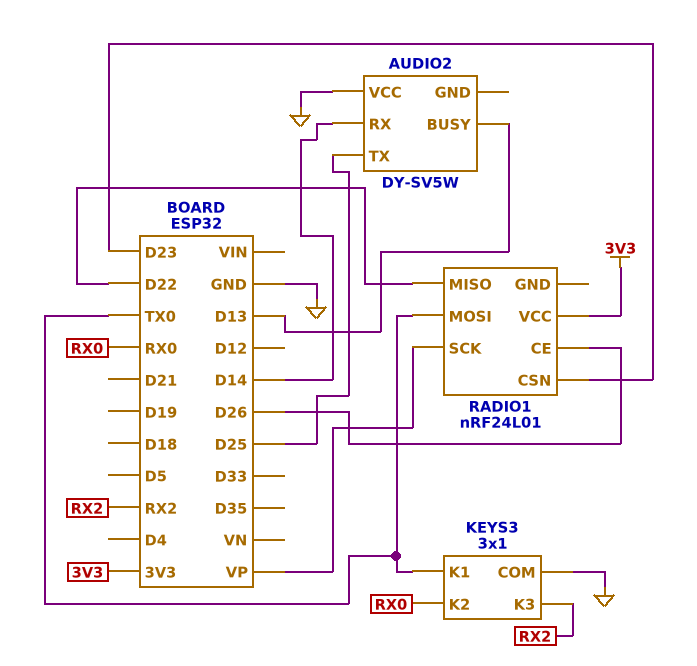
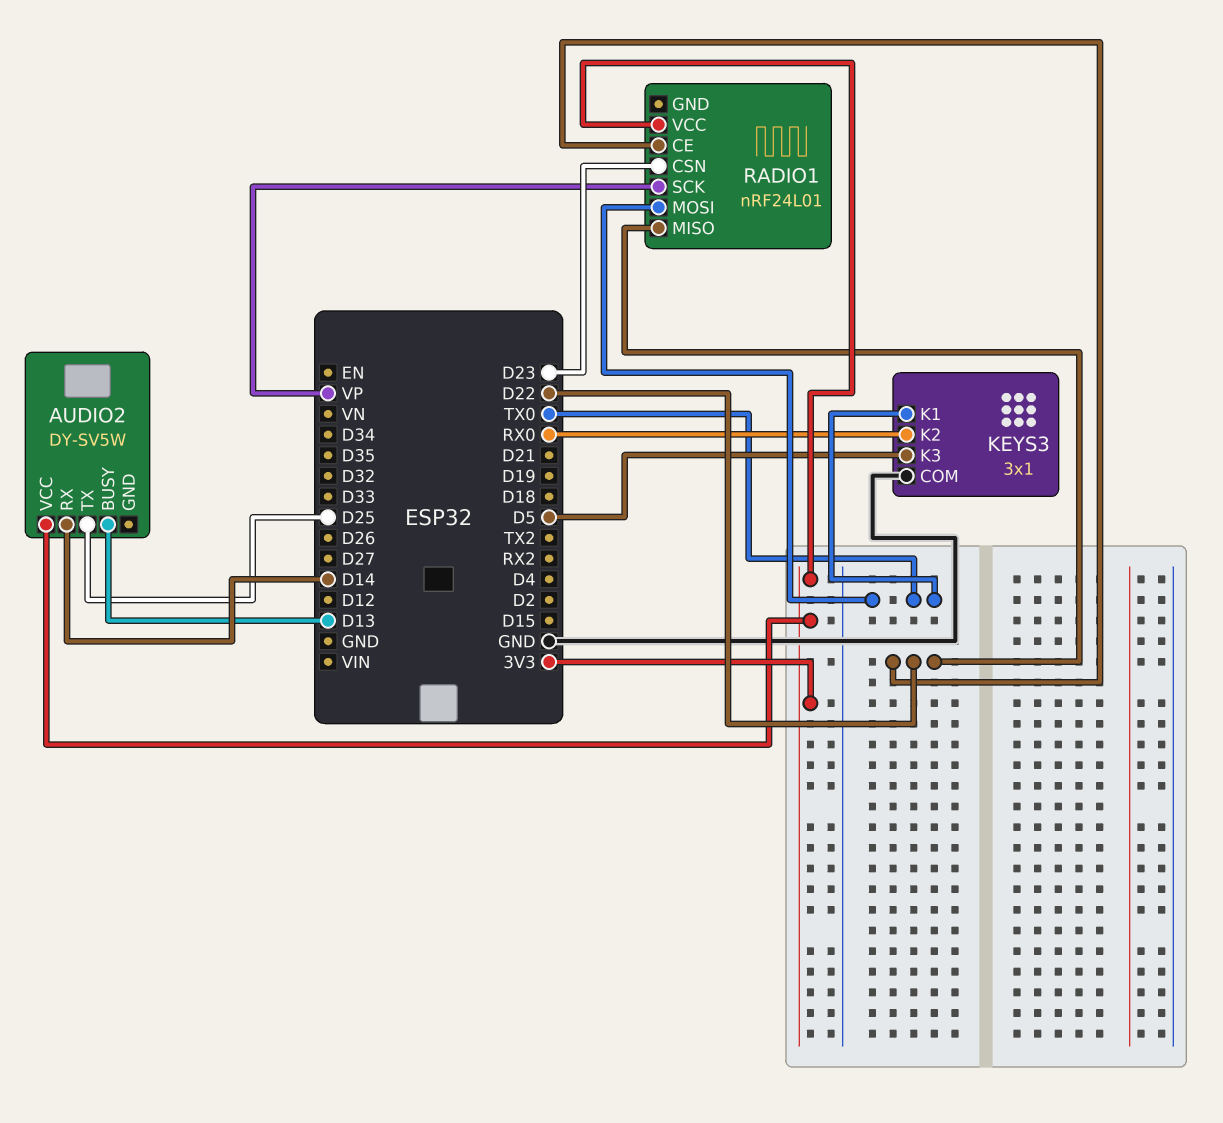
AUDIO2 pin VCC: GND -> 3V3
KEYS3 pin K3: RX2 -> D5
RADIO1 pin CE: D26 -> D22

